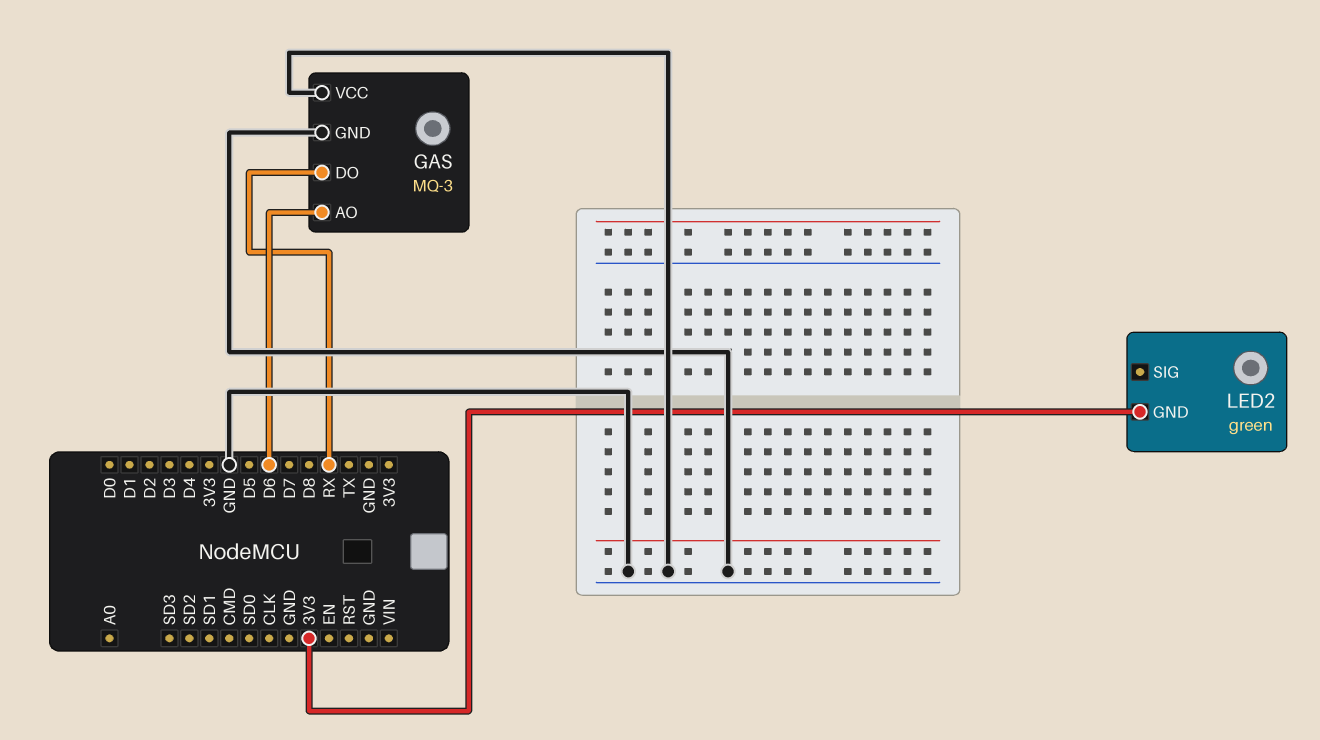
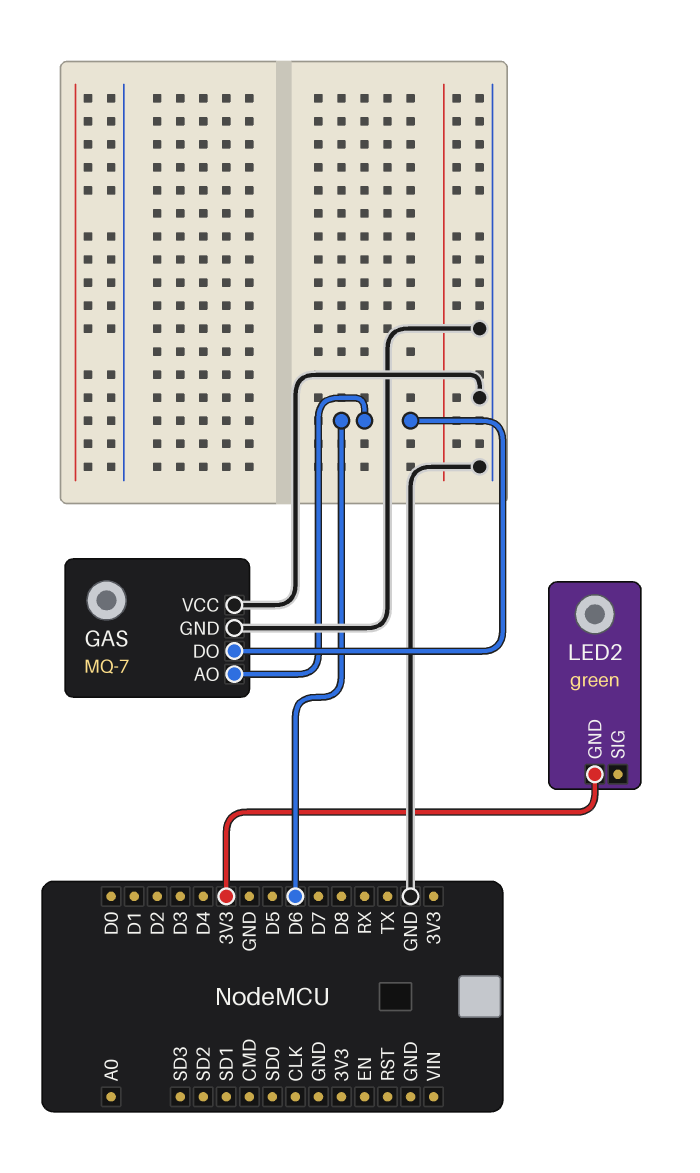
GAS: MQ-3 -> MQ-7
GAS pin DO: RX -> D6

